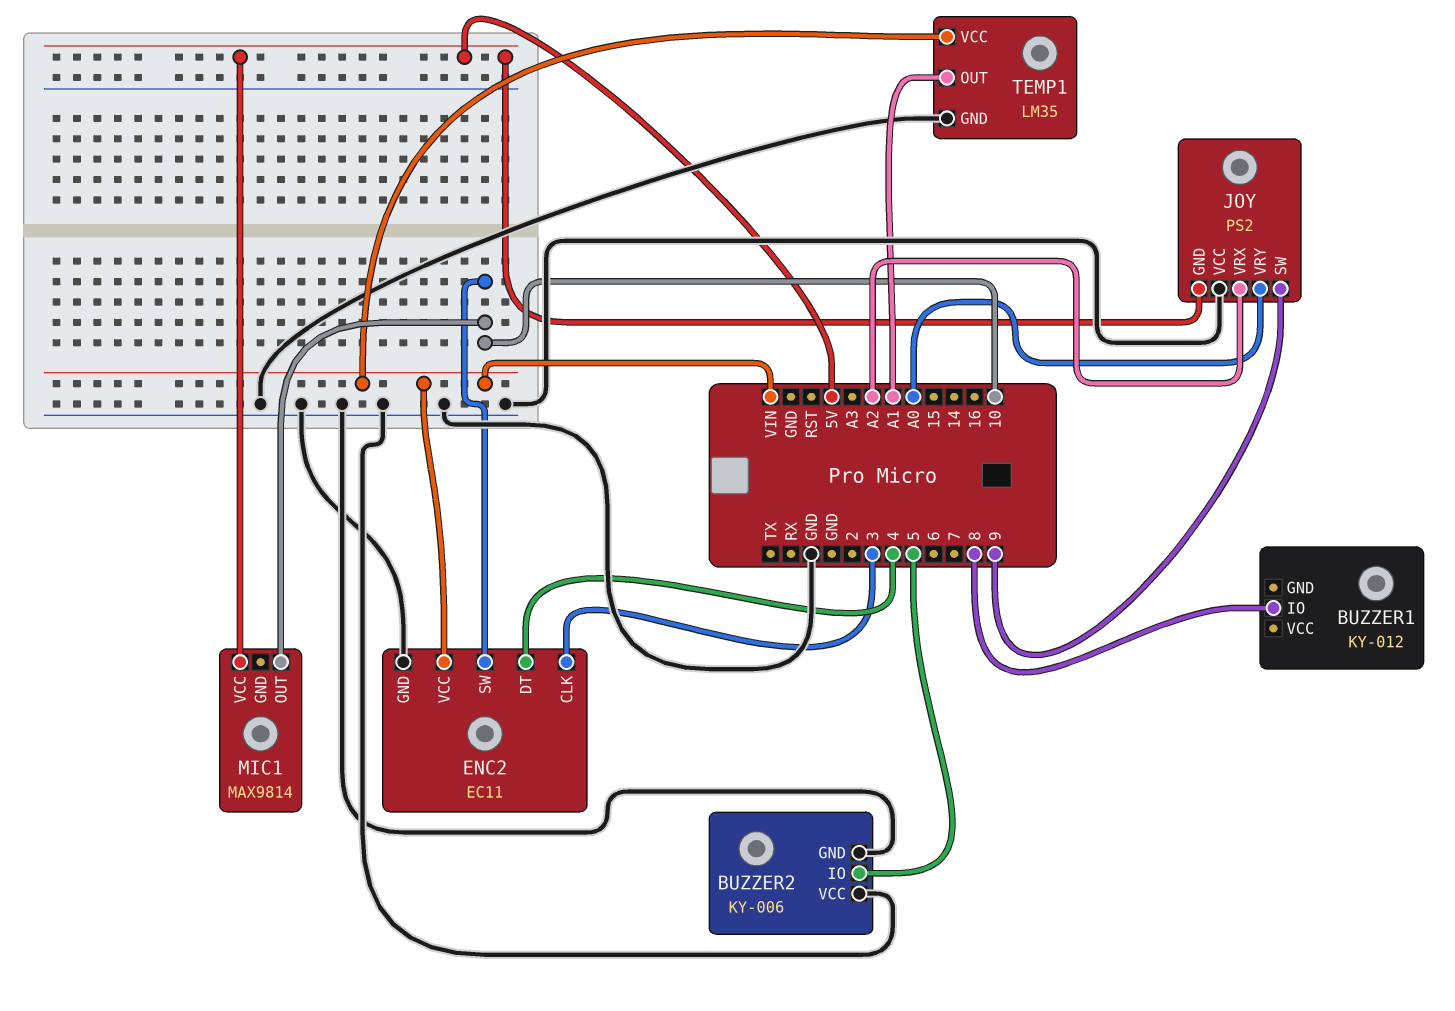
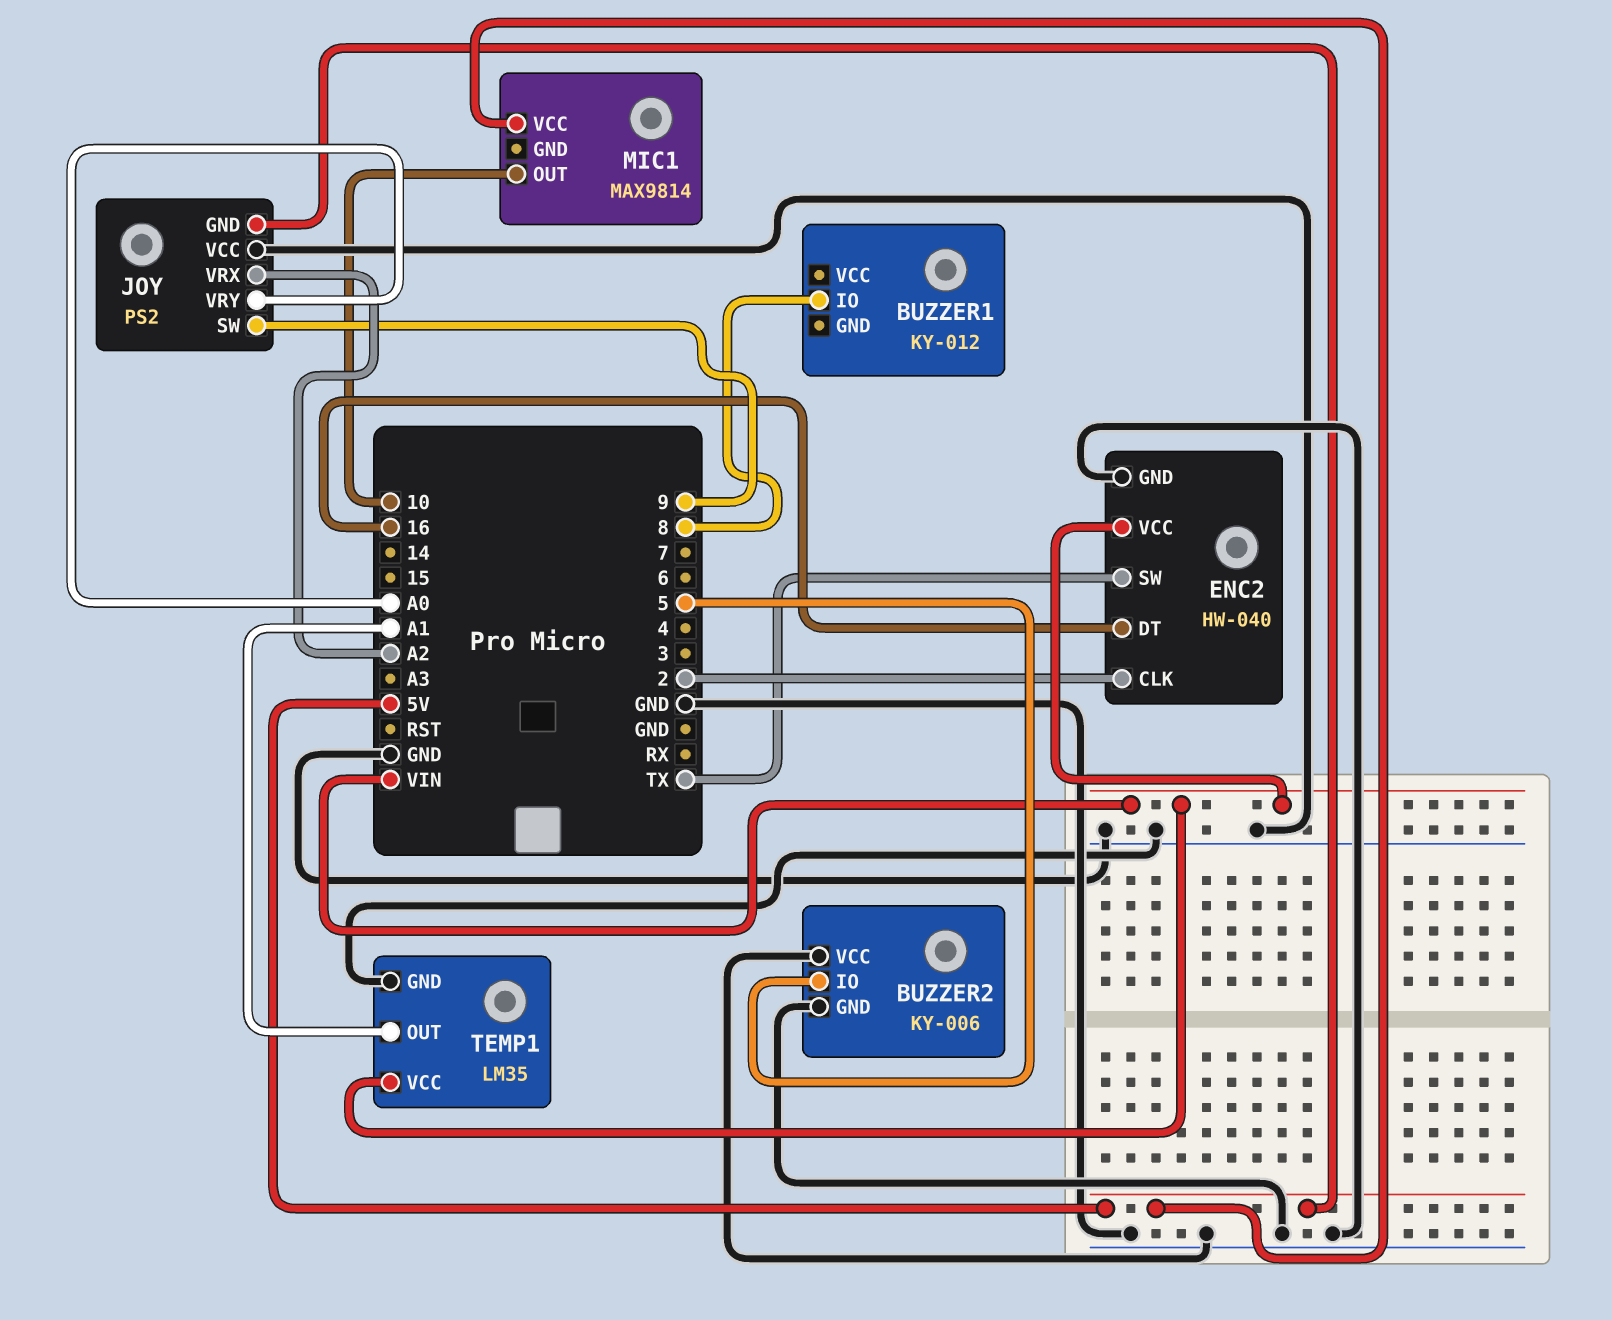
ENC2: EC11 -> HW-040
ENC2 pin CLK: 3 -> 2
ENC2 pin DT: 4 -> 16
ENC2 pin SW: 10 -> TX

